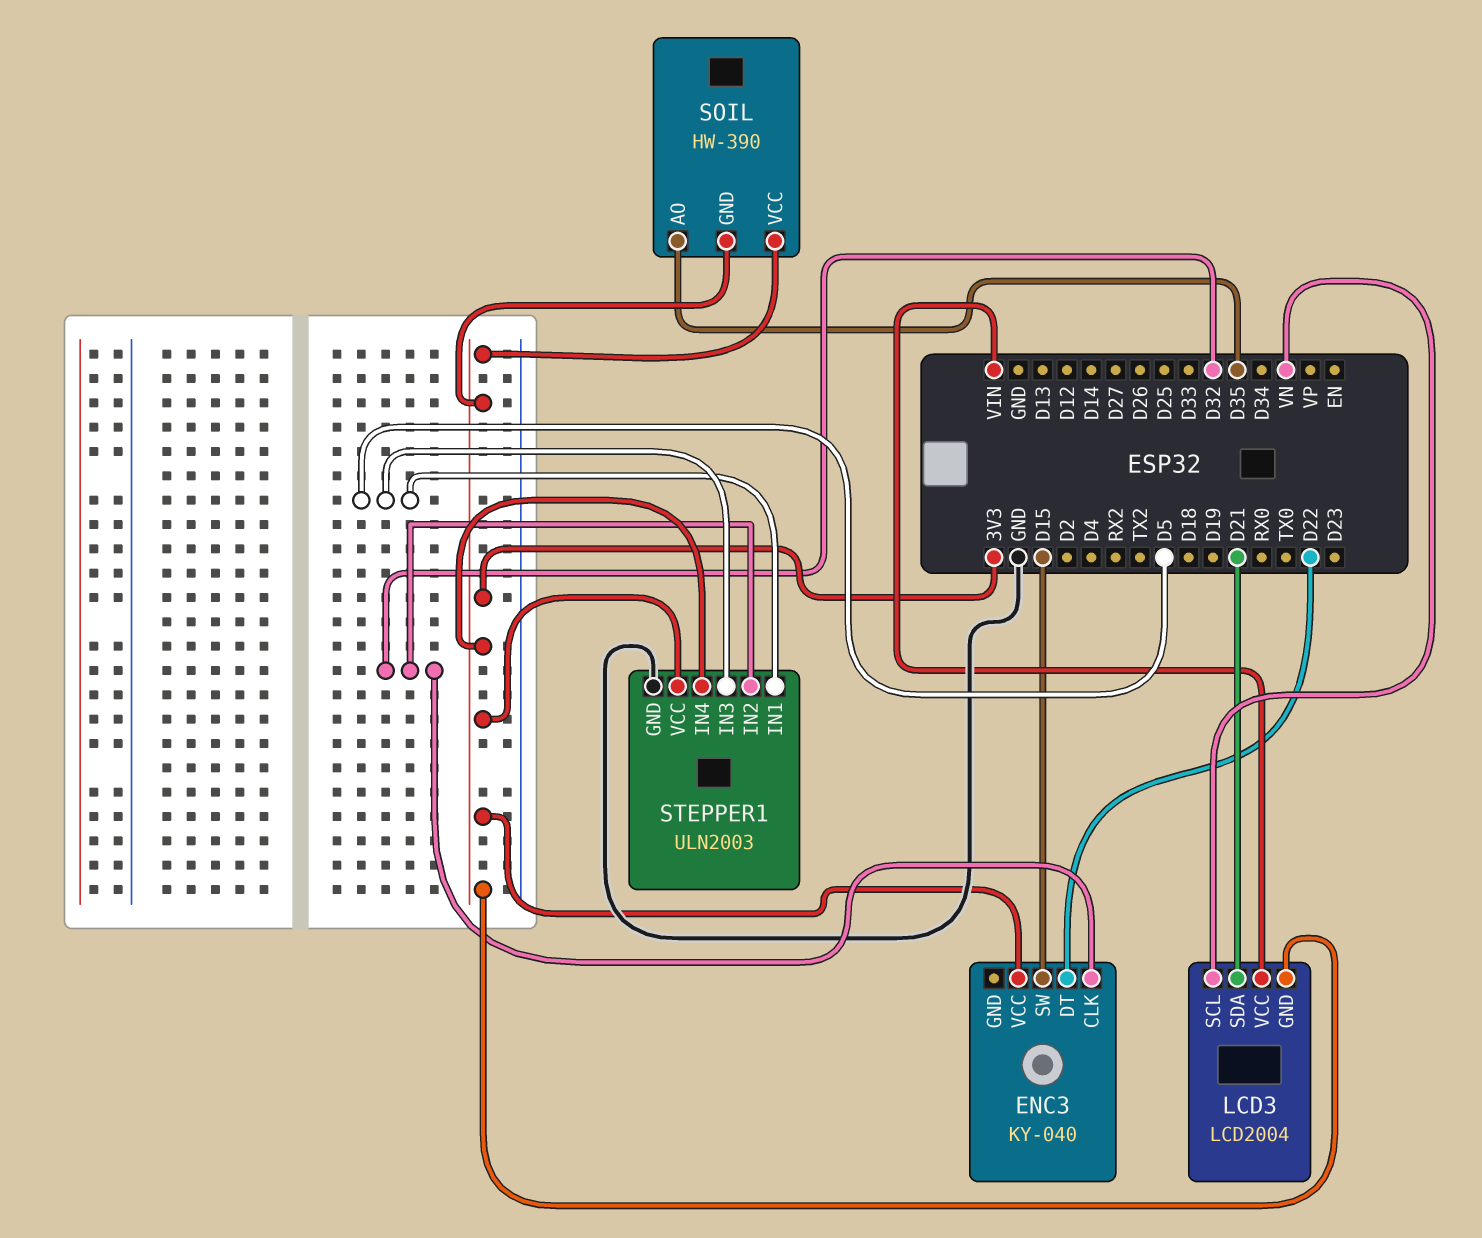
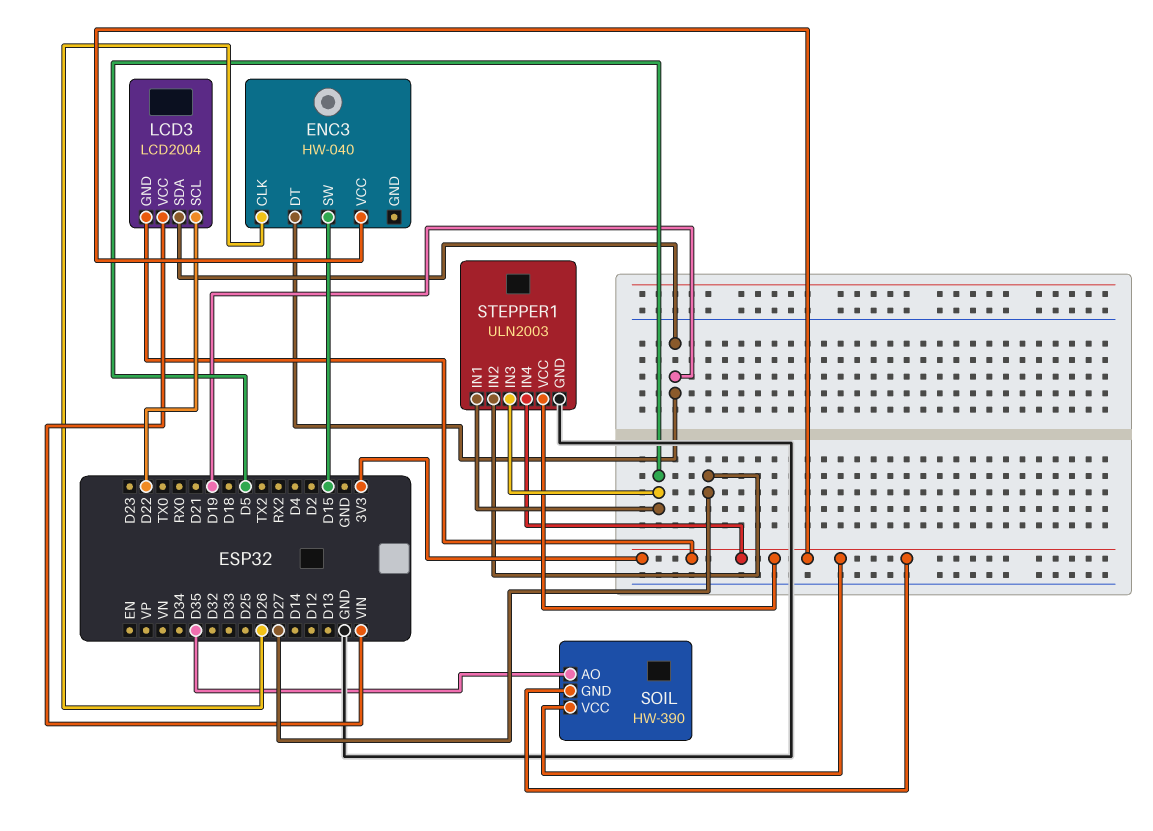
ENC3: KY-040 -> HW-040
ENC3 pin CLK: D32 -> D26
ENC3 pin DT: D22 -> D19
LCD3 pin SCL: VN -> D22
LCD3 pin SDA: D21 -> D19
STEPPER1 pin IN2: D32 -> D27

